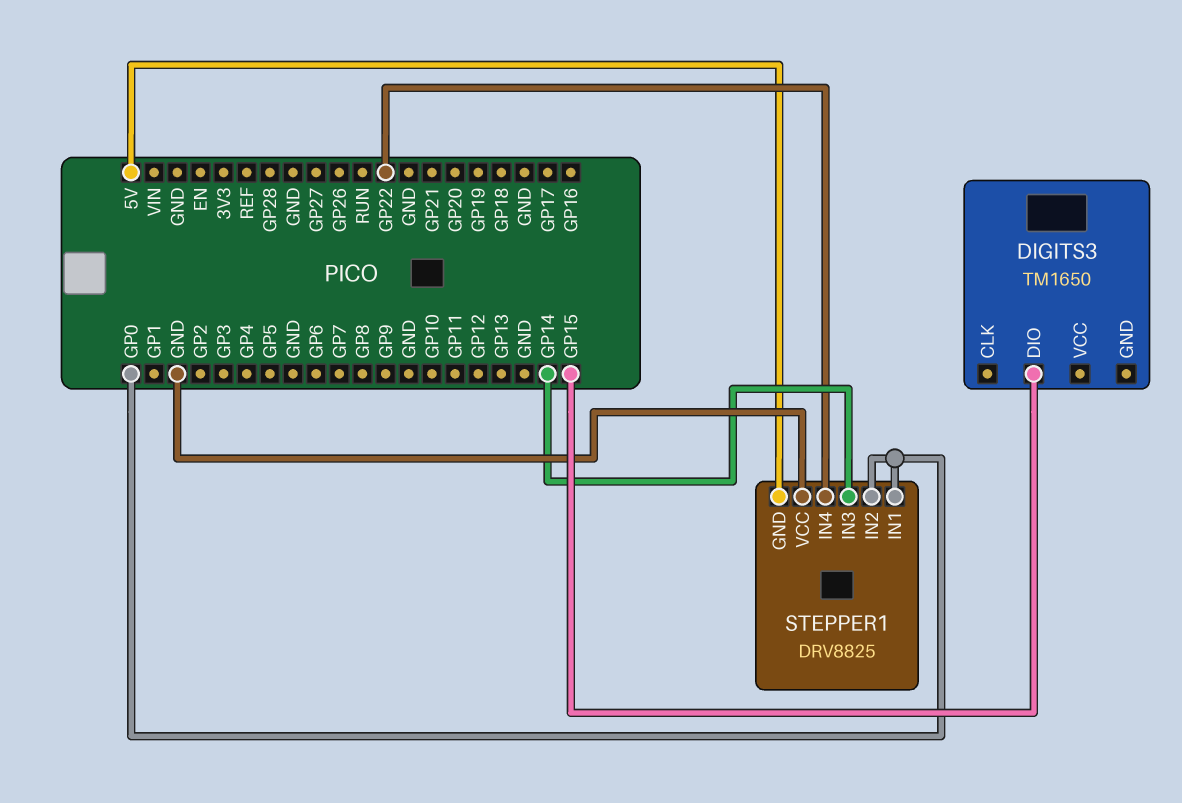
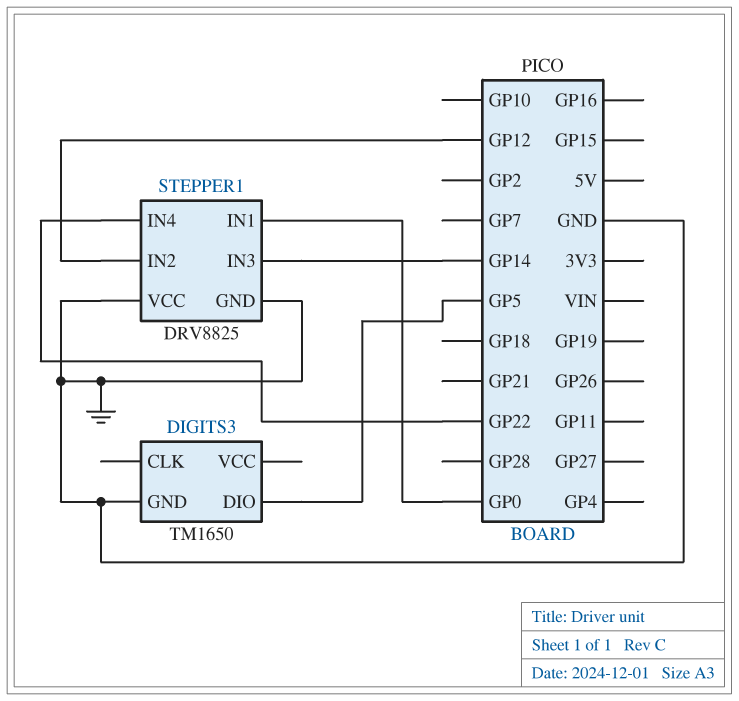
DIGITS3 pin DIO: GP15 -> GP5
DIGITS3 pin GND: none -> GND
STEPPER1 pin GND: 5V -> GND
STEPPER1 pin IN2: GP0 -> GP12

